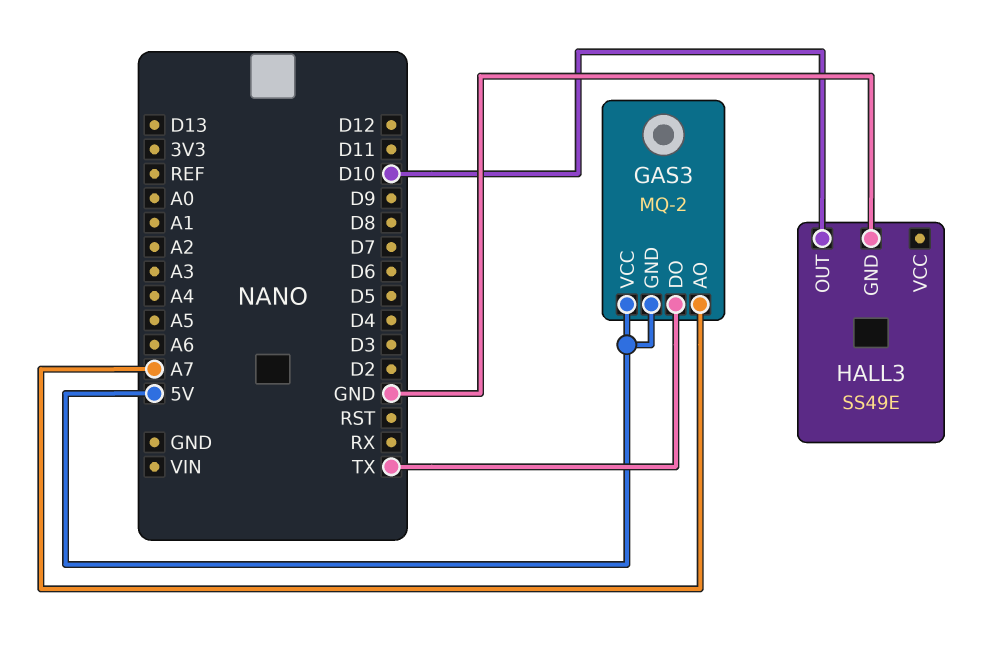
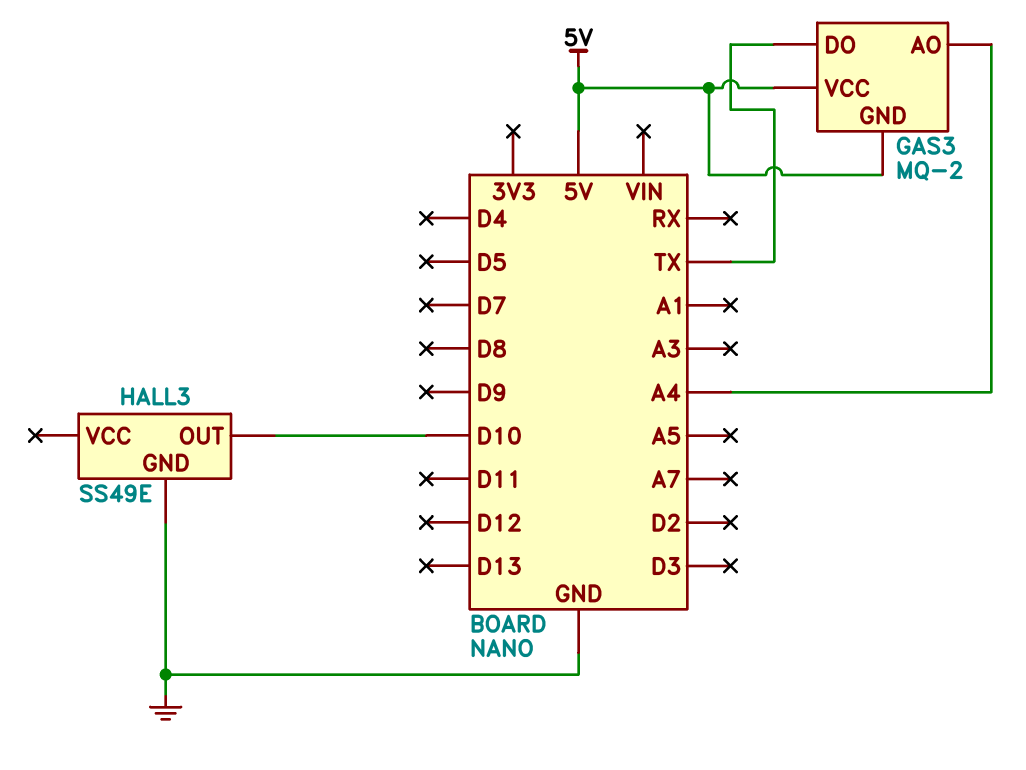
GAS3 pin AO: A7 -> A4

